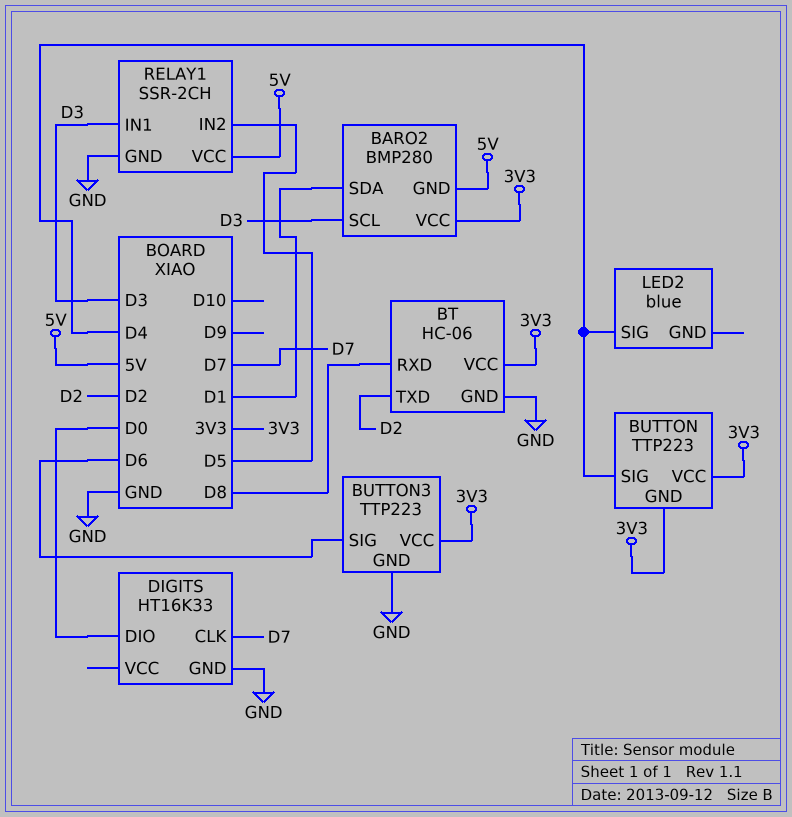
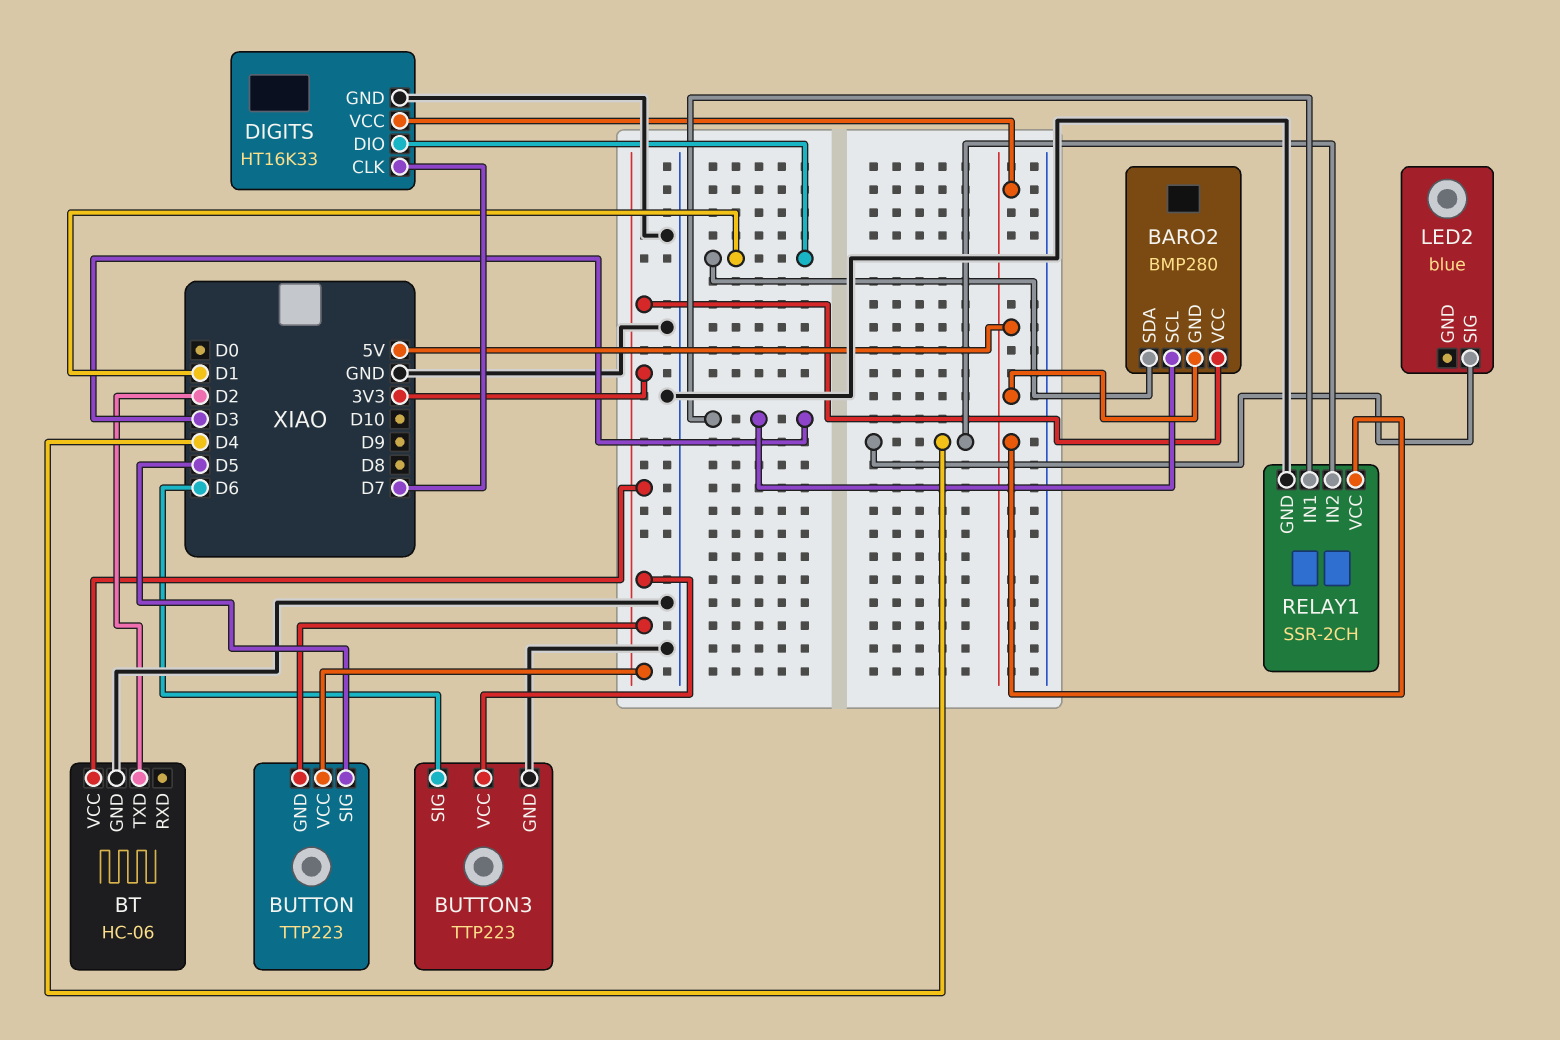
BT pin RXD: D8 -> none
BUTTON pin SIG: D4 -> D5
DIGITS pin DIO: D0 -> D1
DIGITS pin VCC: none -> 5V
RELAY1 pin IN2: D5 -> D4

